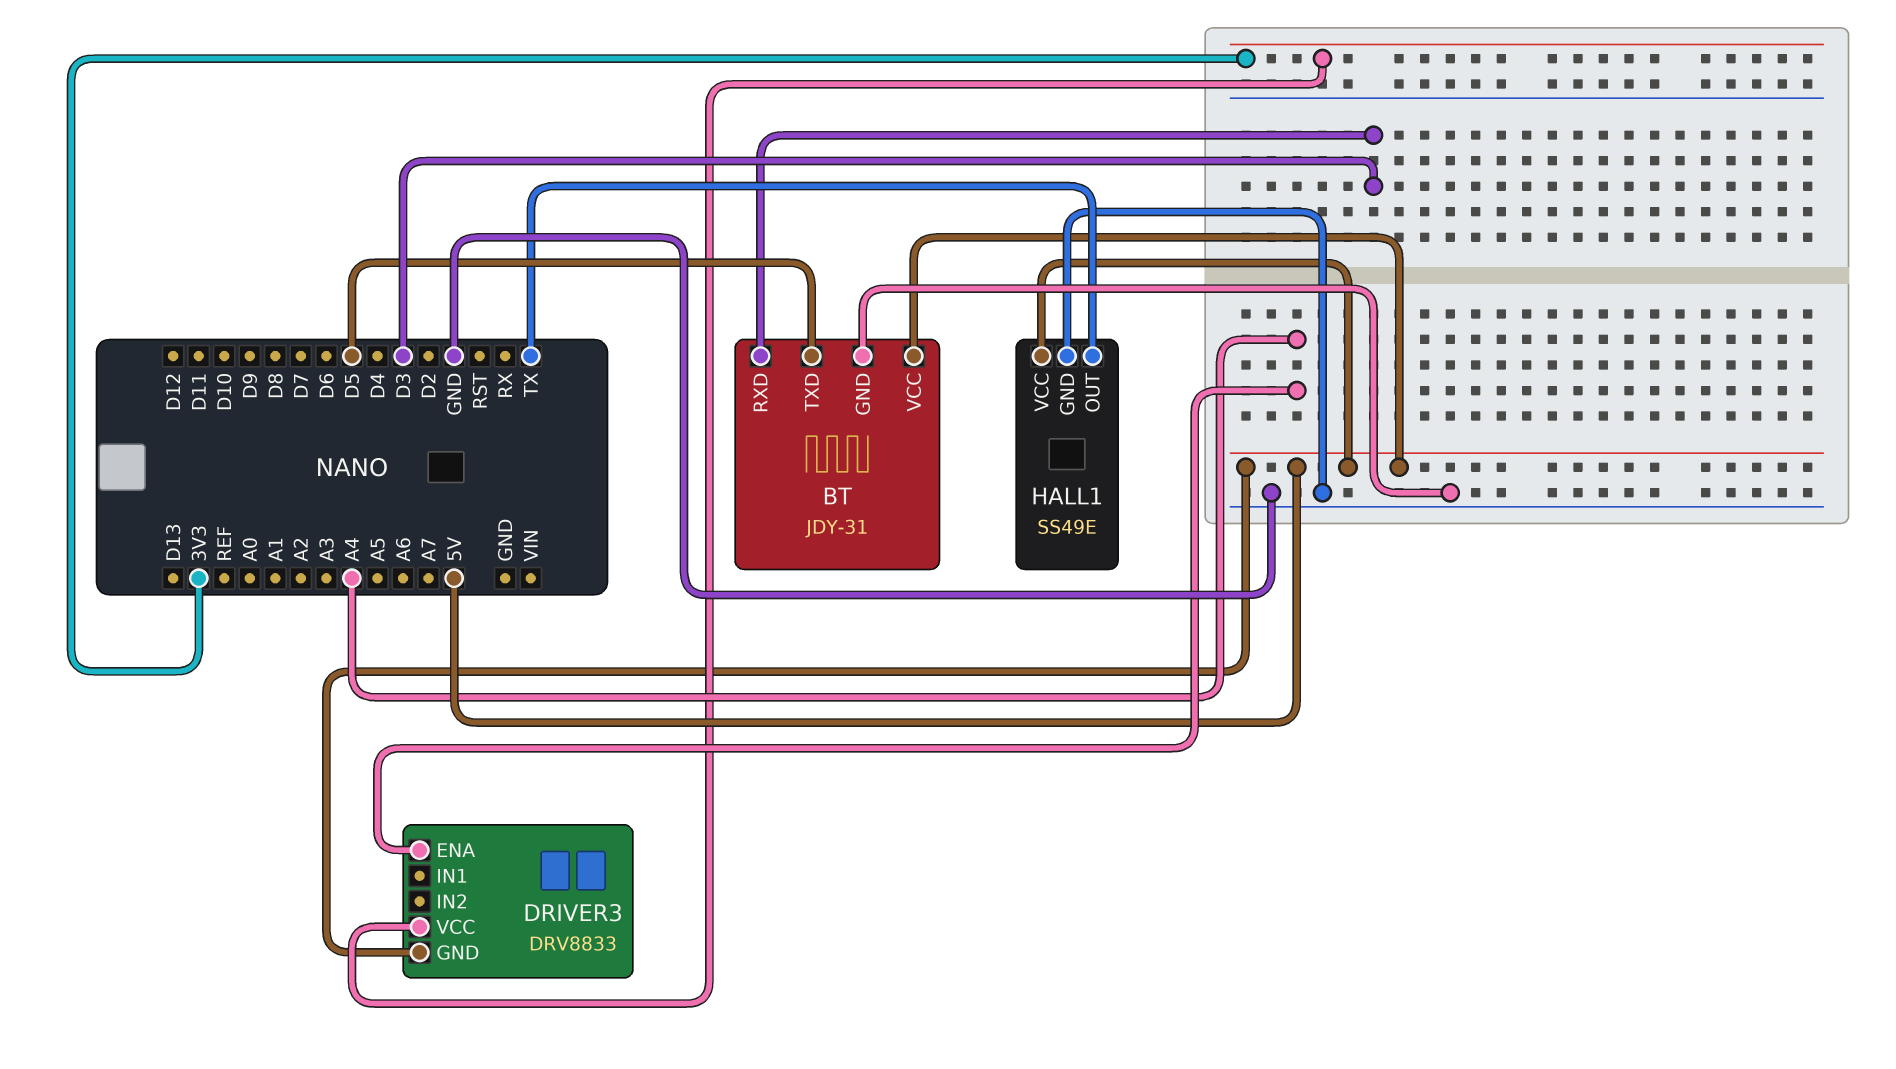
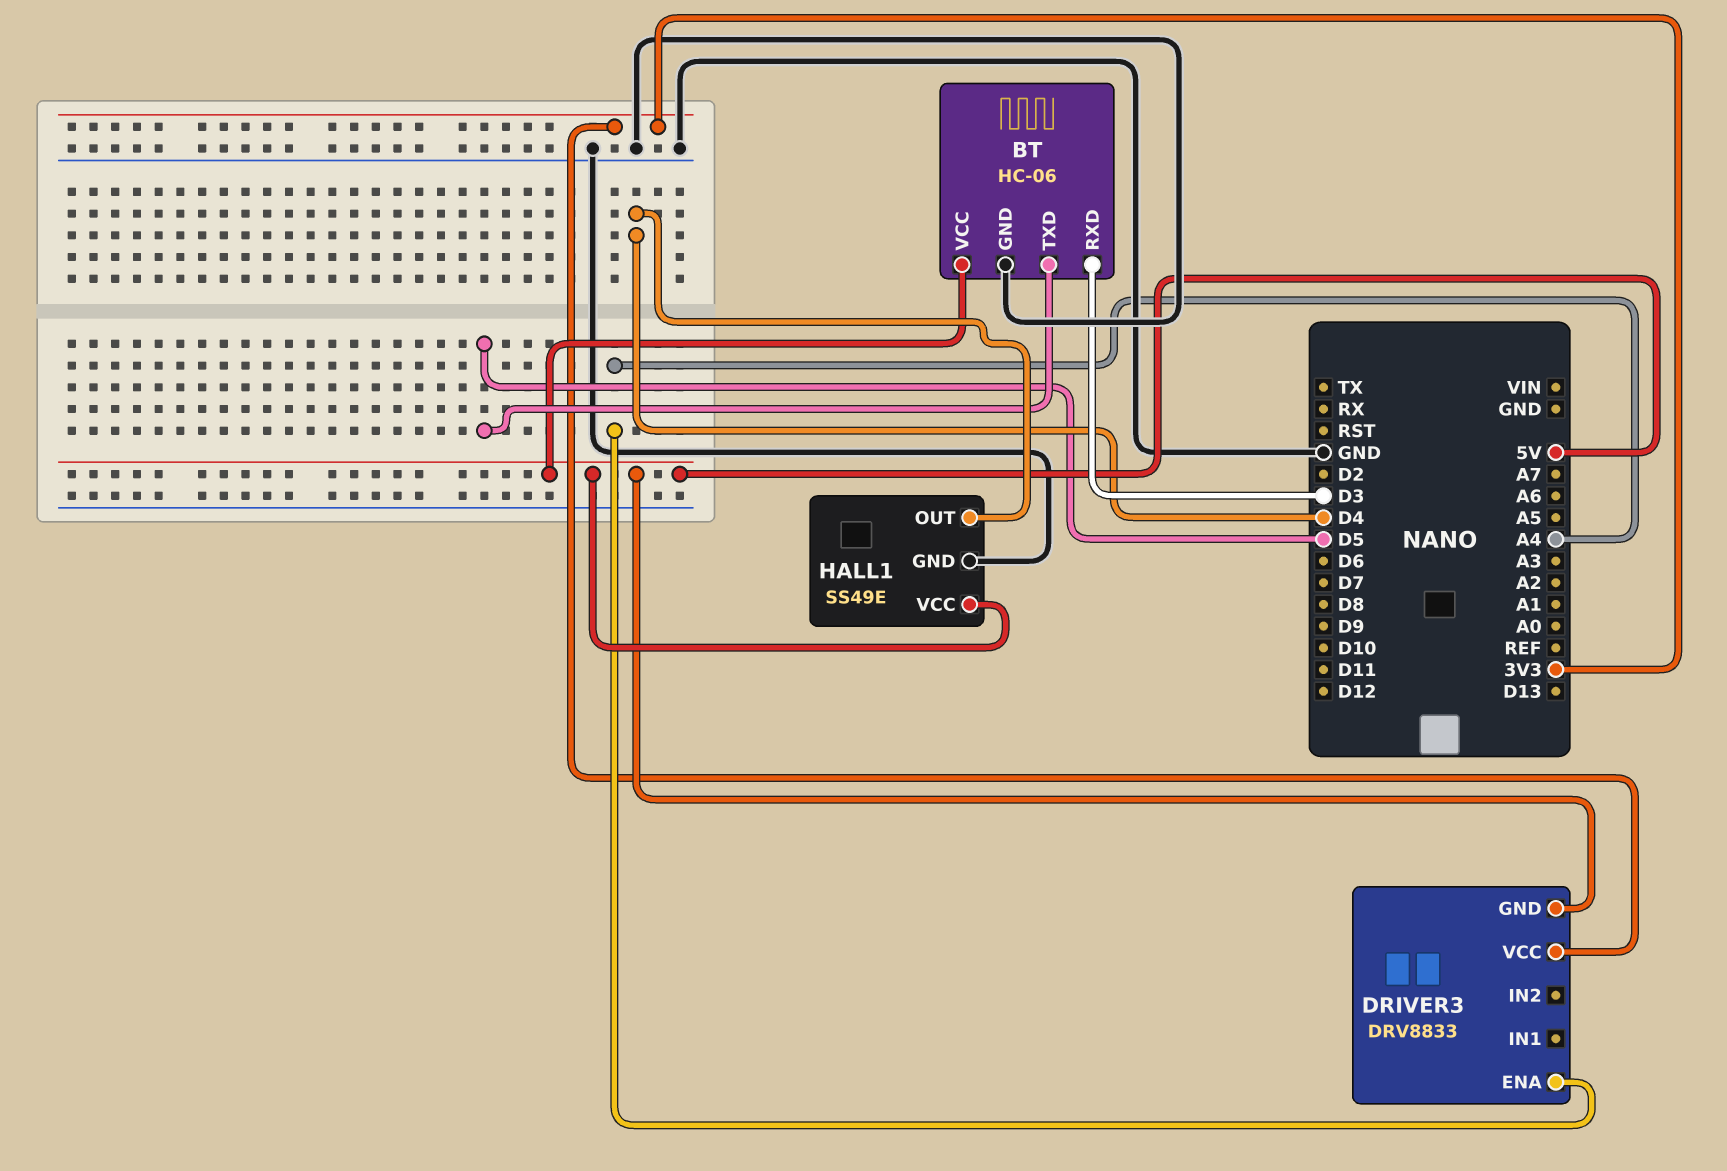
BT: JDY-31 -> HC-06
HALL1 pin OUT: TX -> D4

